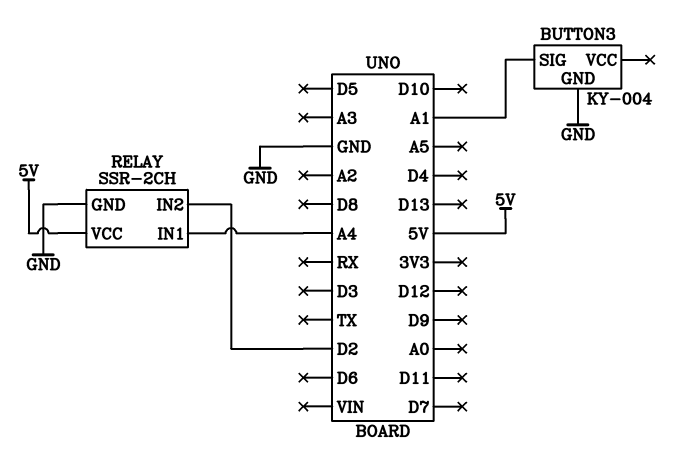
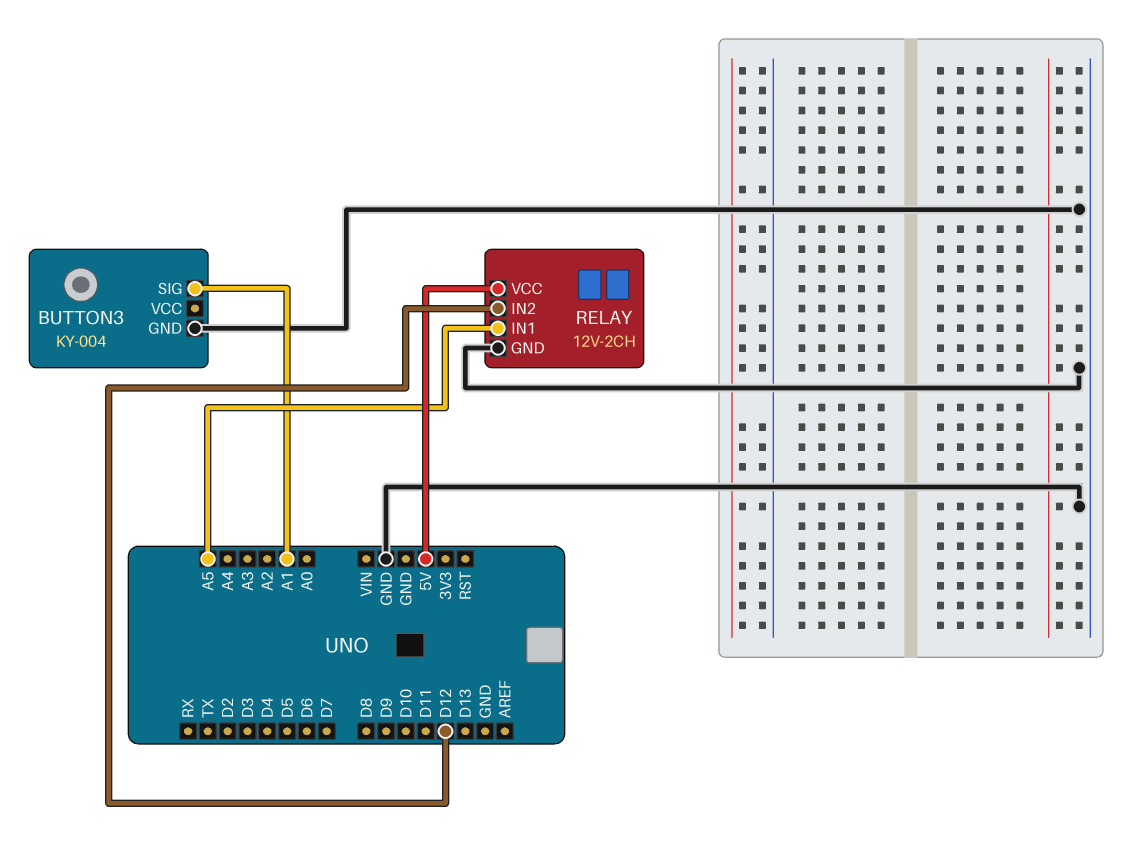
RELAY: SSR-2CH -> 12V-2CH
RELAY pin IN1: A4 -> A5
RELAY pin IN2: D2 -> D12

